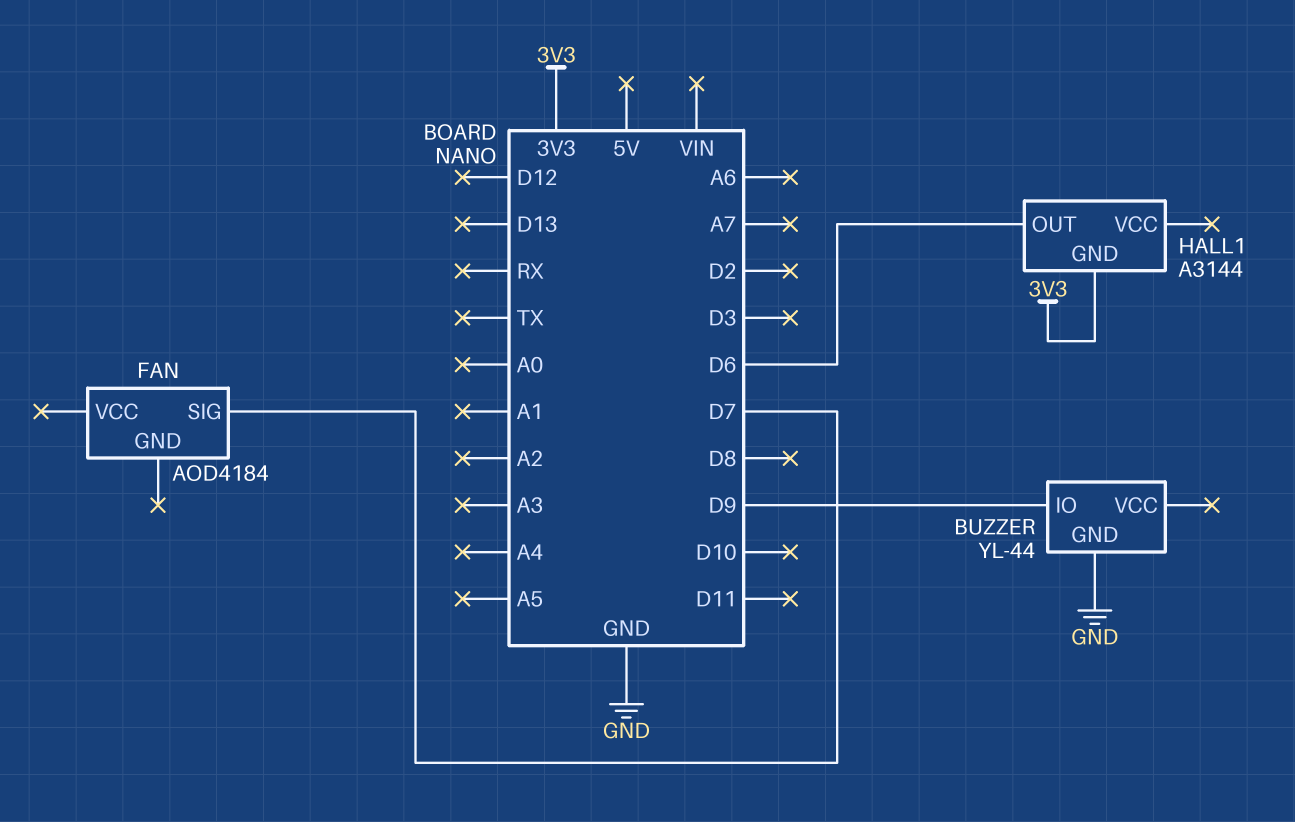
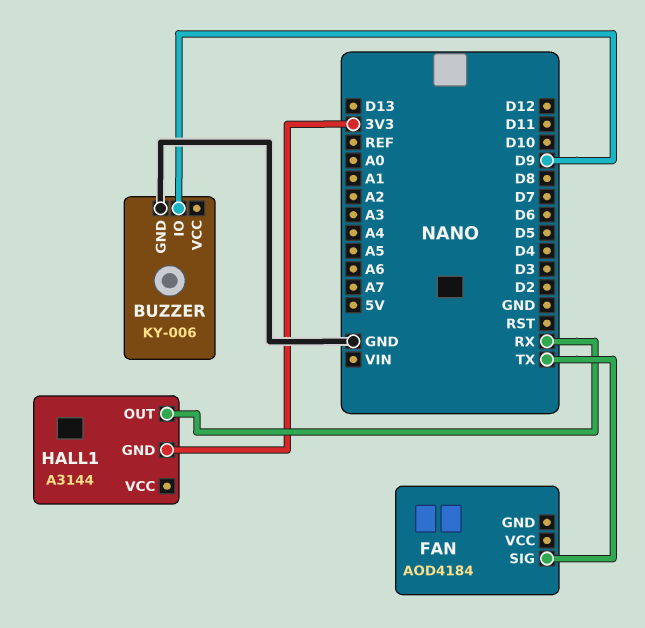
BUZZER: YL-44 -> KY-006
FAN pin SIG: D7 -> TX
HALL1 pin OUT: D6 -> RX

